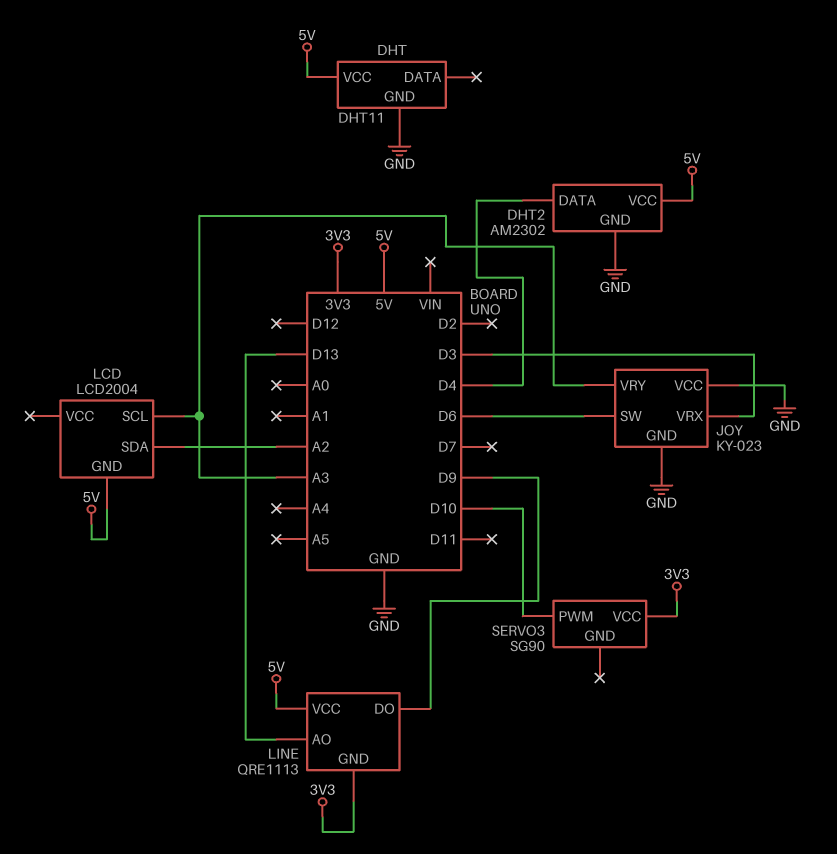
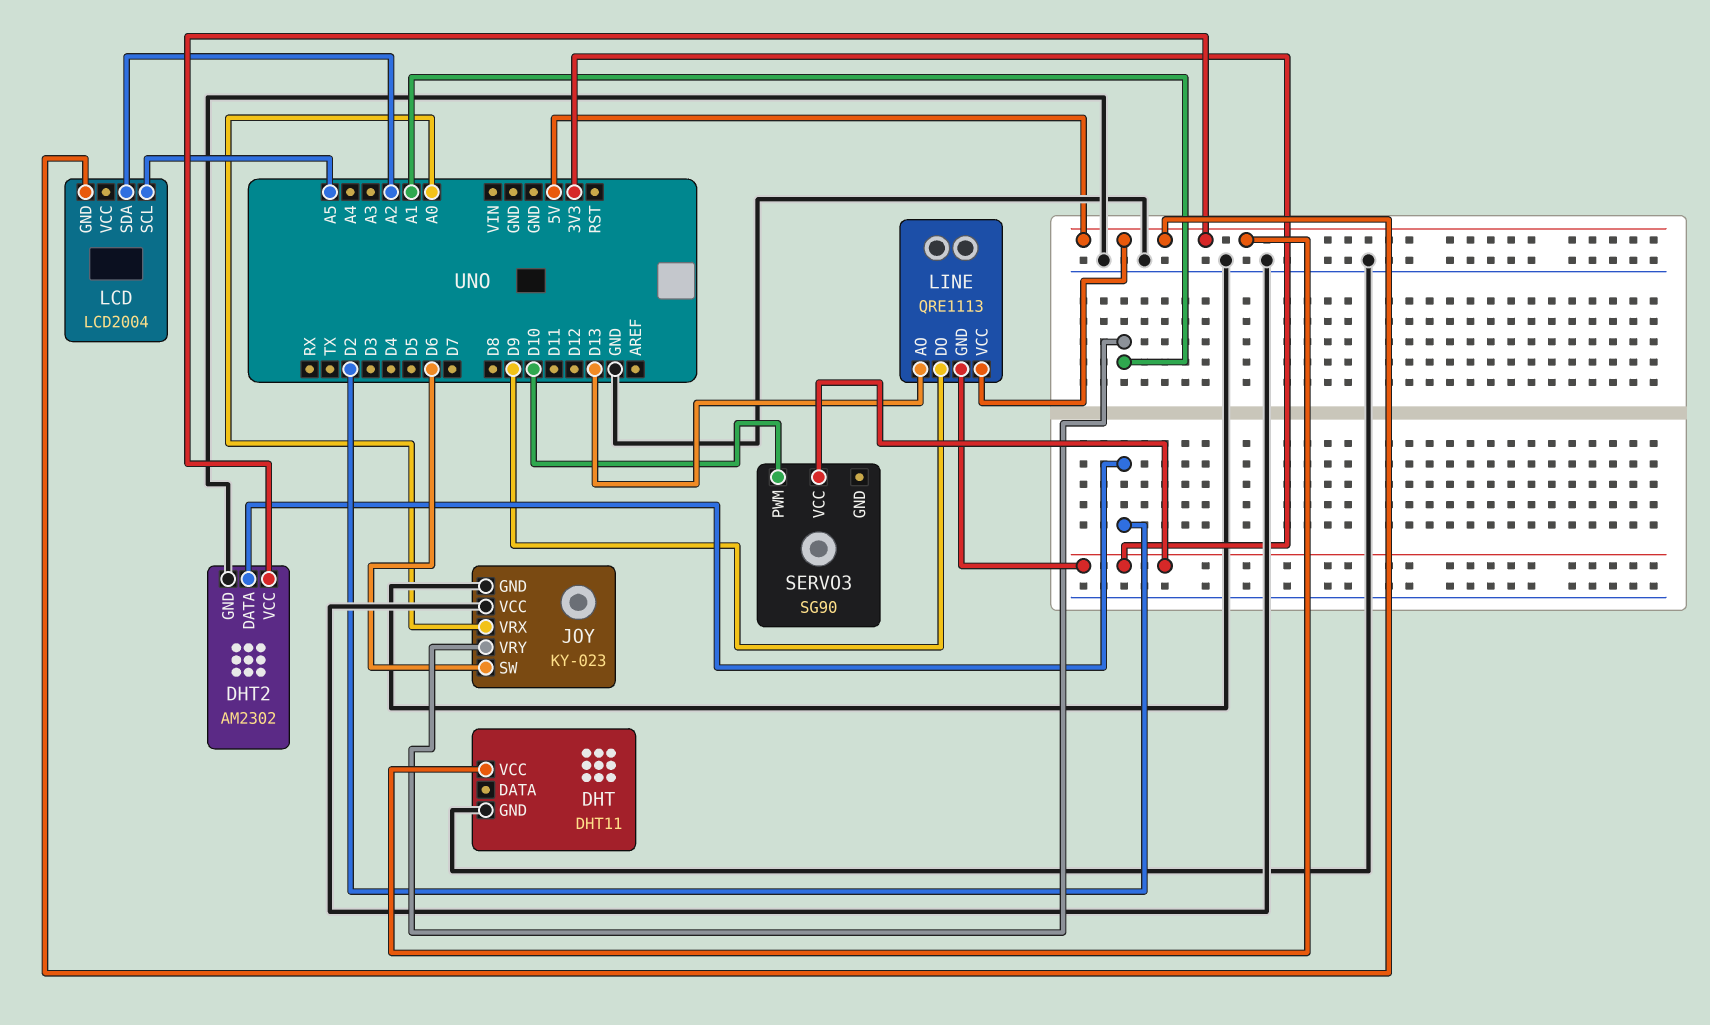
DHT2 pin DATA: D4 -> D2
JOY pin VRX: D3 -> A0
JOY pin VRY: A3 -> A1
LCD pin SCL: A3 -> A5

